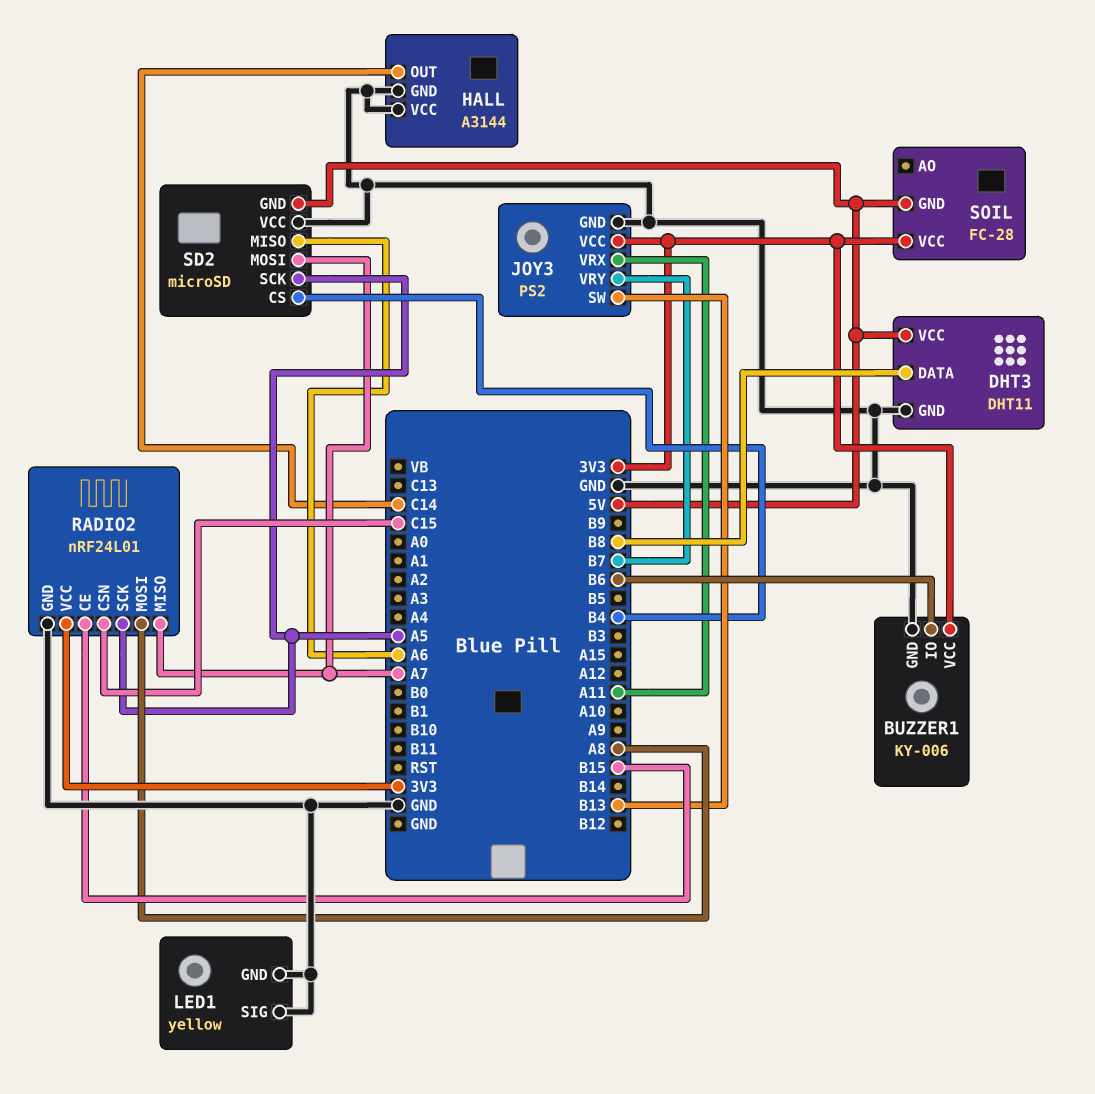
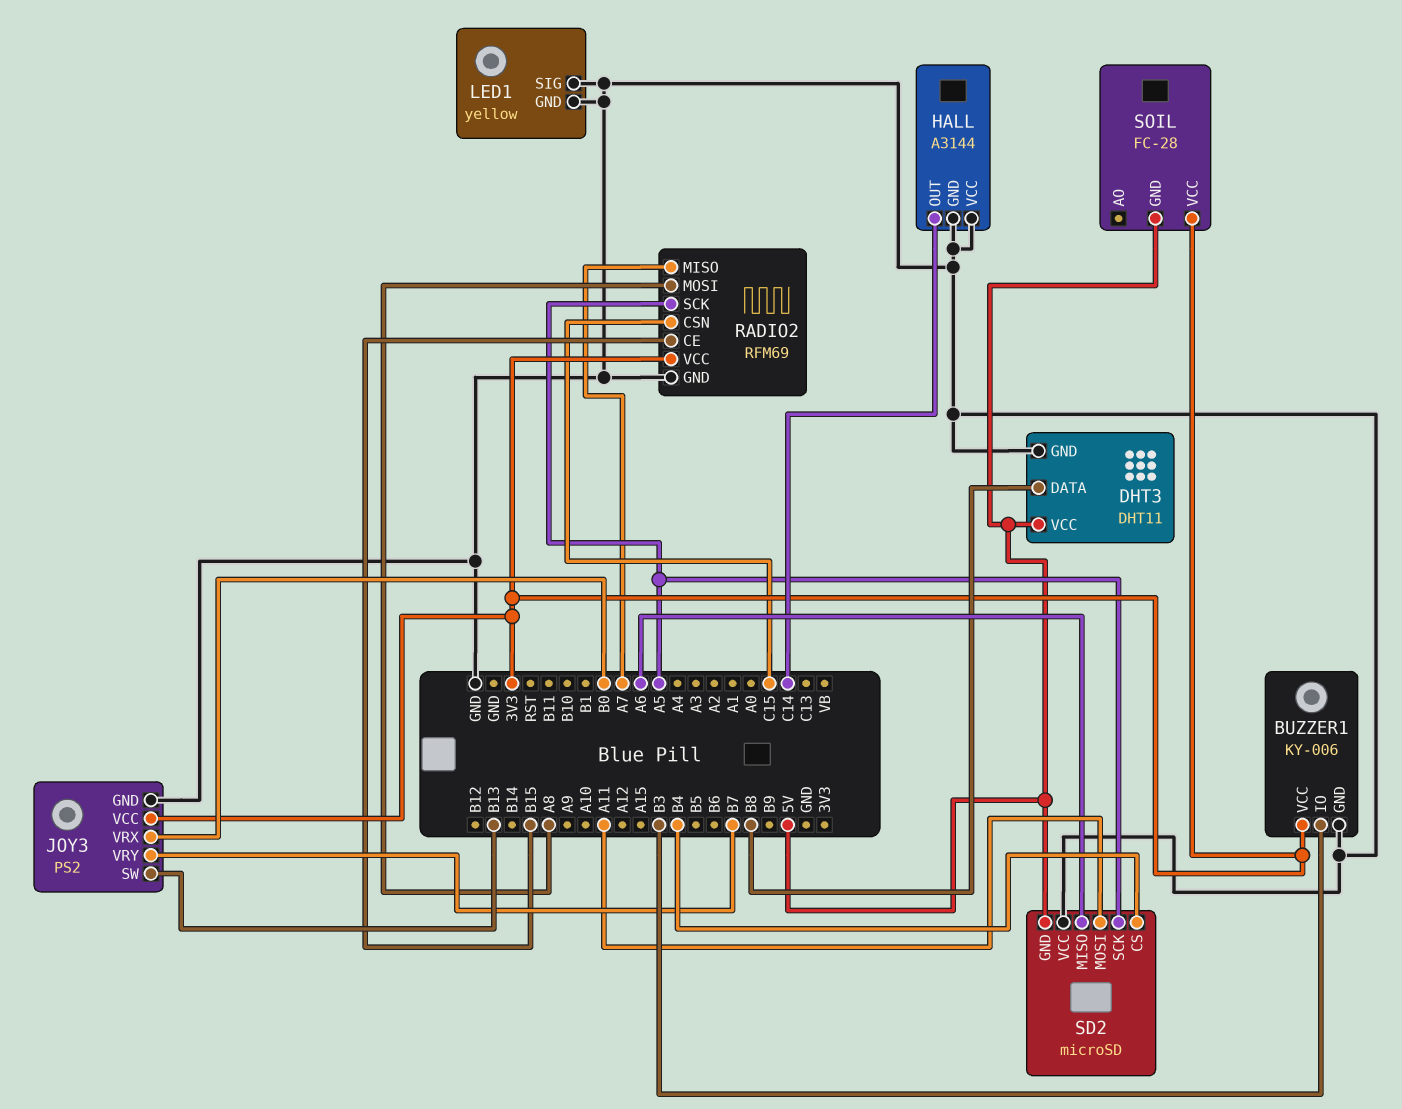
BUZZER1 pin IO: B6 -> B3
JOY3 pin VRX: A11 -> B0
RADIO2: nRF24L01 -> RFM69
SD2 pin MOSI: A7 -> A11

